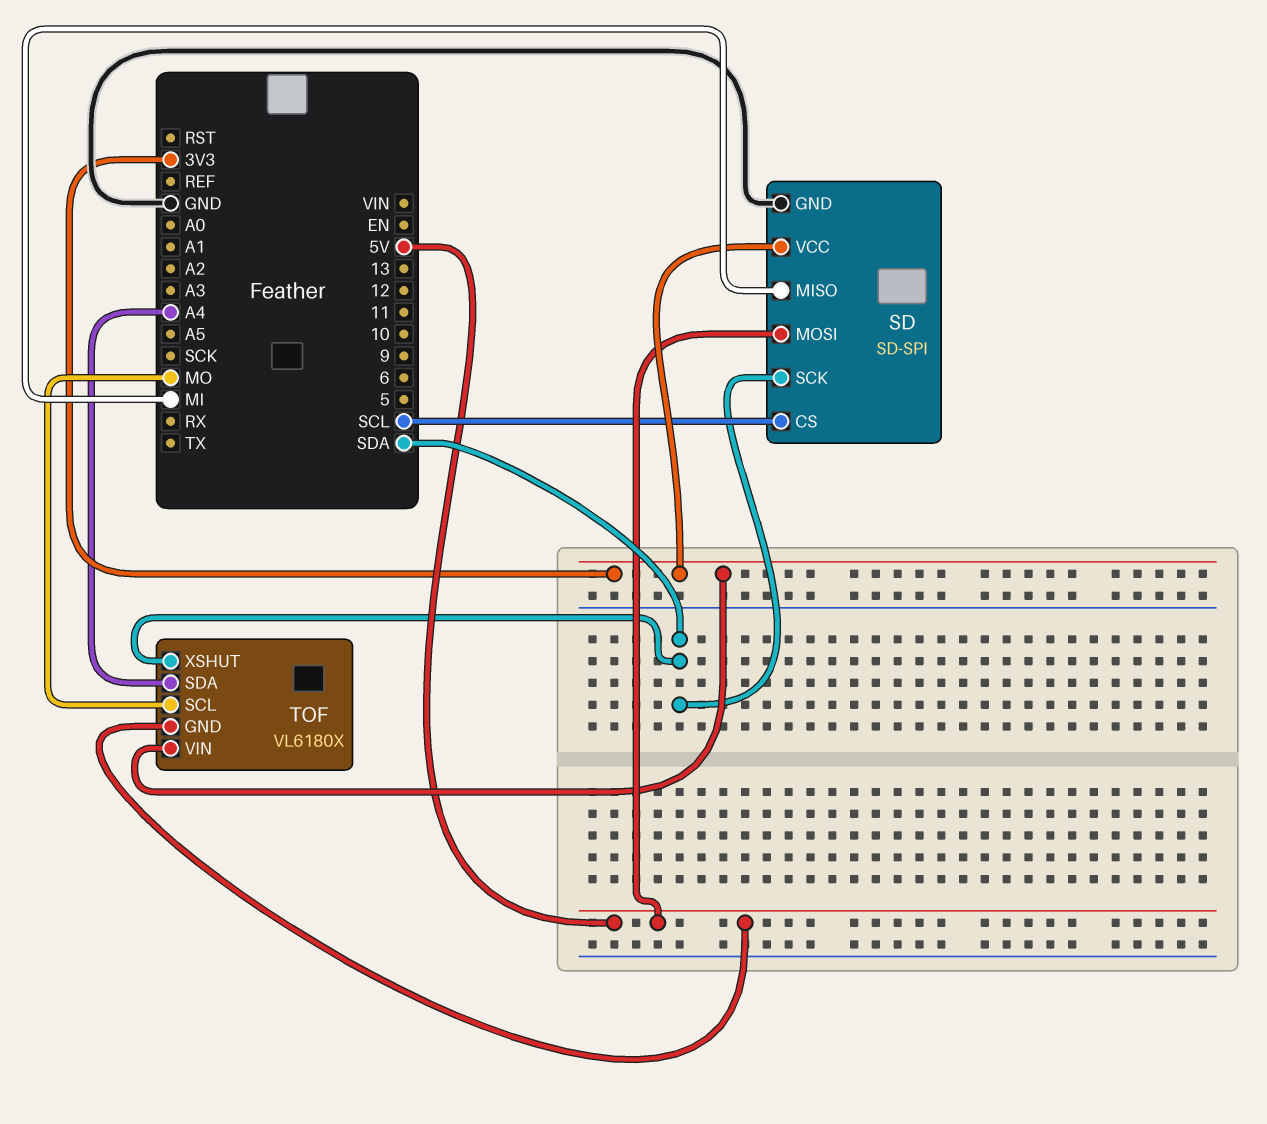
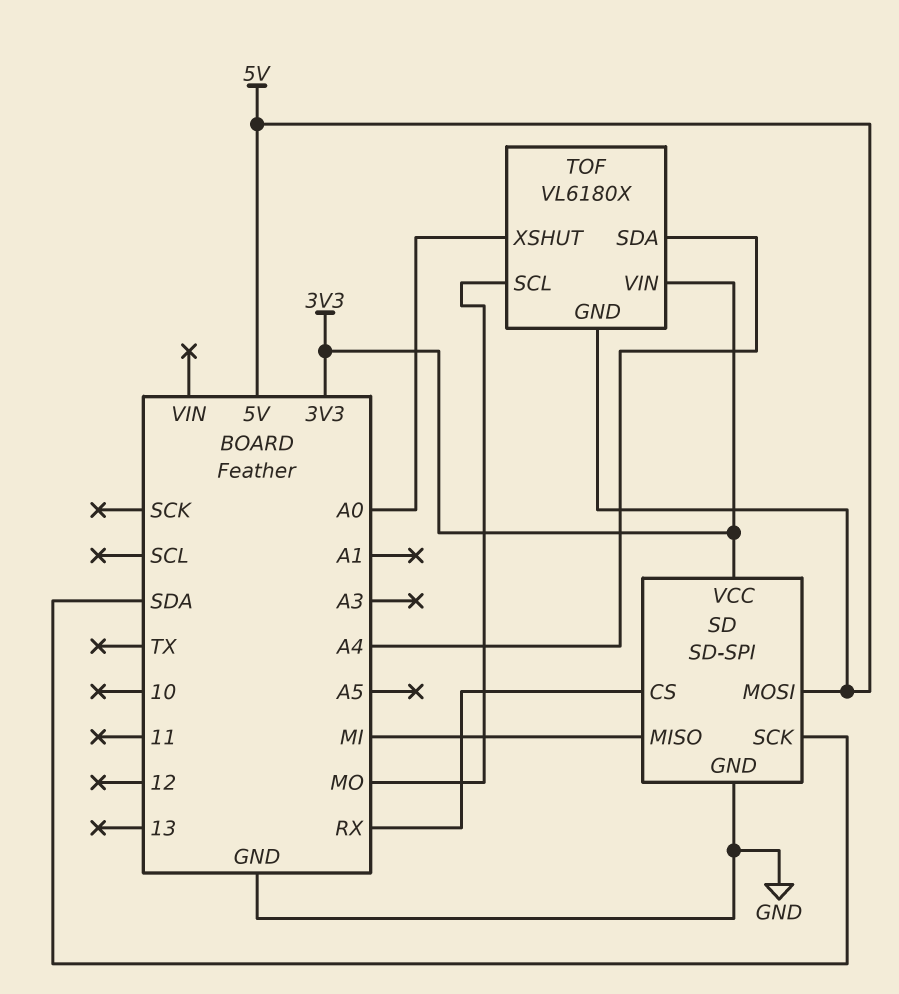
SD pin CS: SCL -> RX
TOF pin XSHUT: SDA -> A0

